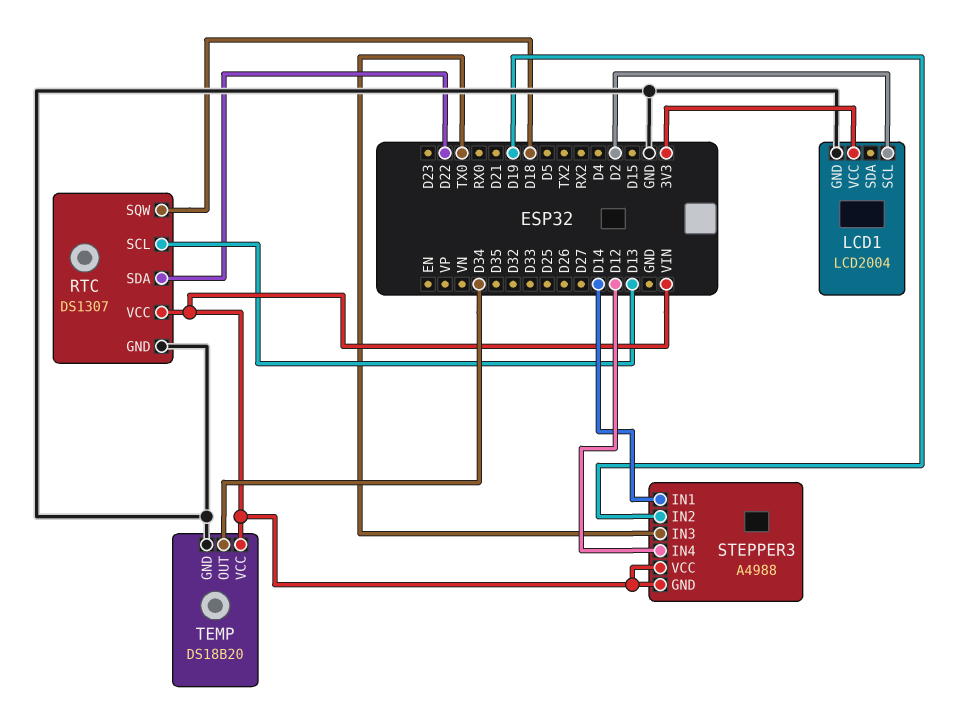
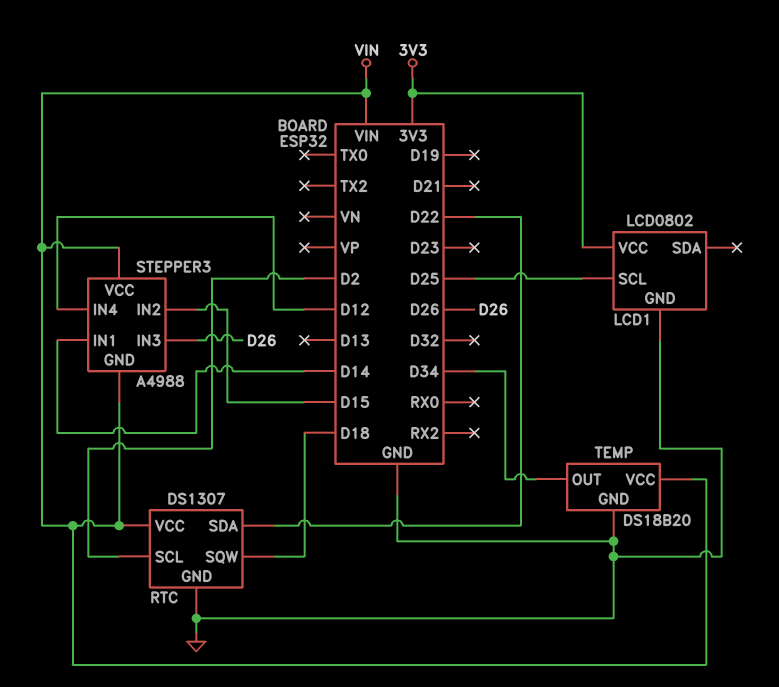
LCD1: LCD2004 -> LCD0802
LCD1 pin SCL: D2 -> D25
RTC pin SCL: D13 -> D2
STEPPER3 pin IN2: D19 -> D15
STEPPER3 pin IN3: TX0 -> D26

